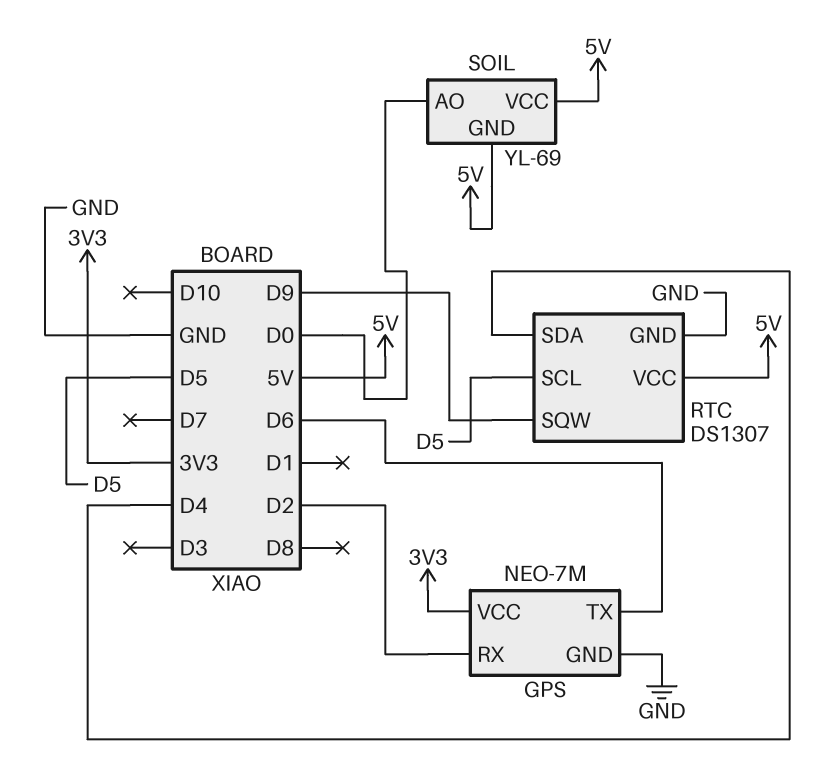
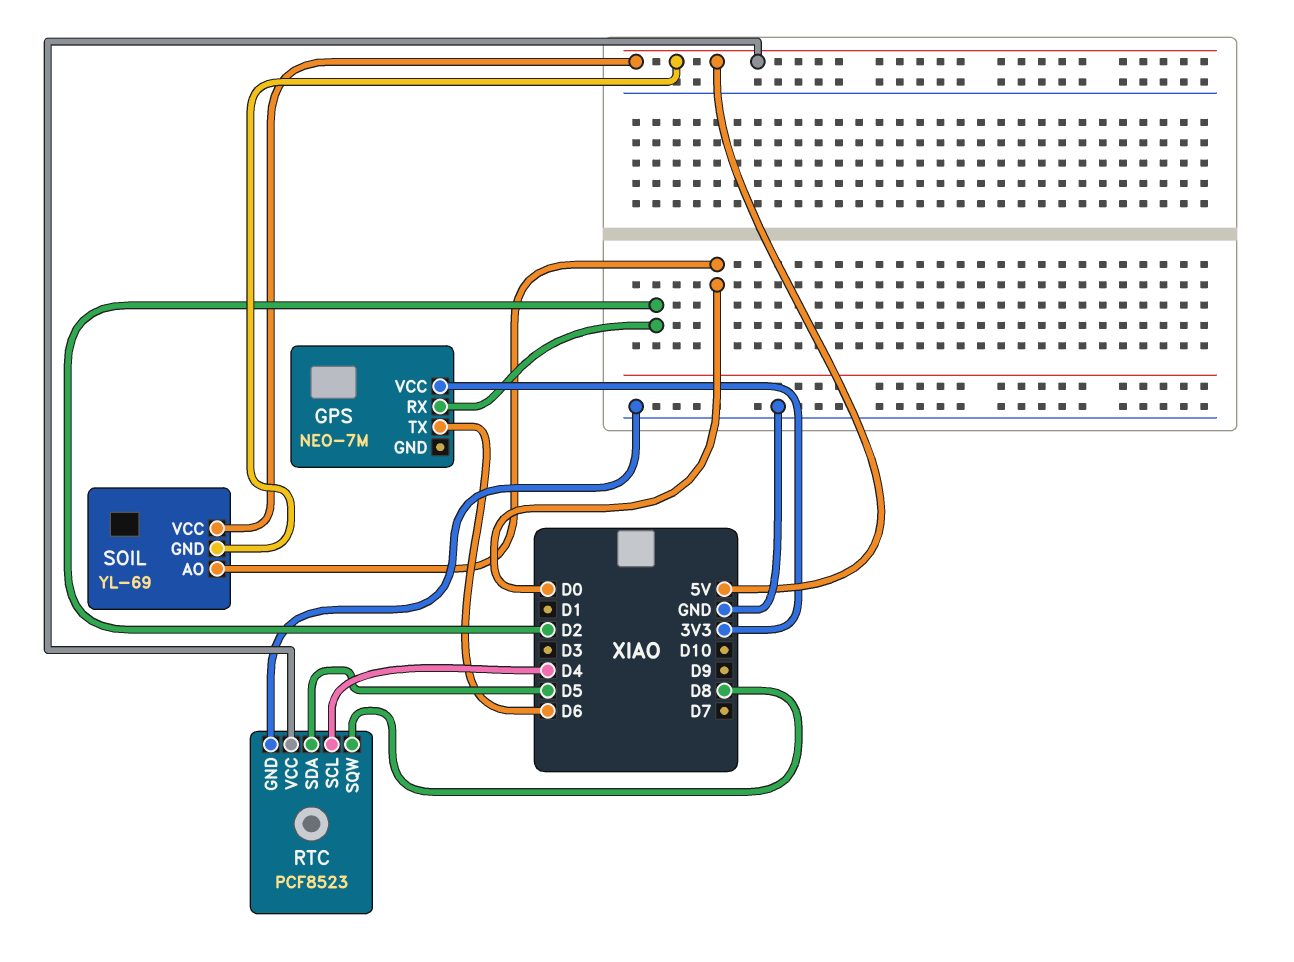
GPS pin GND: GND -> none
RTC: DS1307 -> PCF8523
RTC pin SCL: D5 -> D4
RTC pin SDA: D4 -> D5
RTC pin SQW: D9 -> D8

